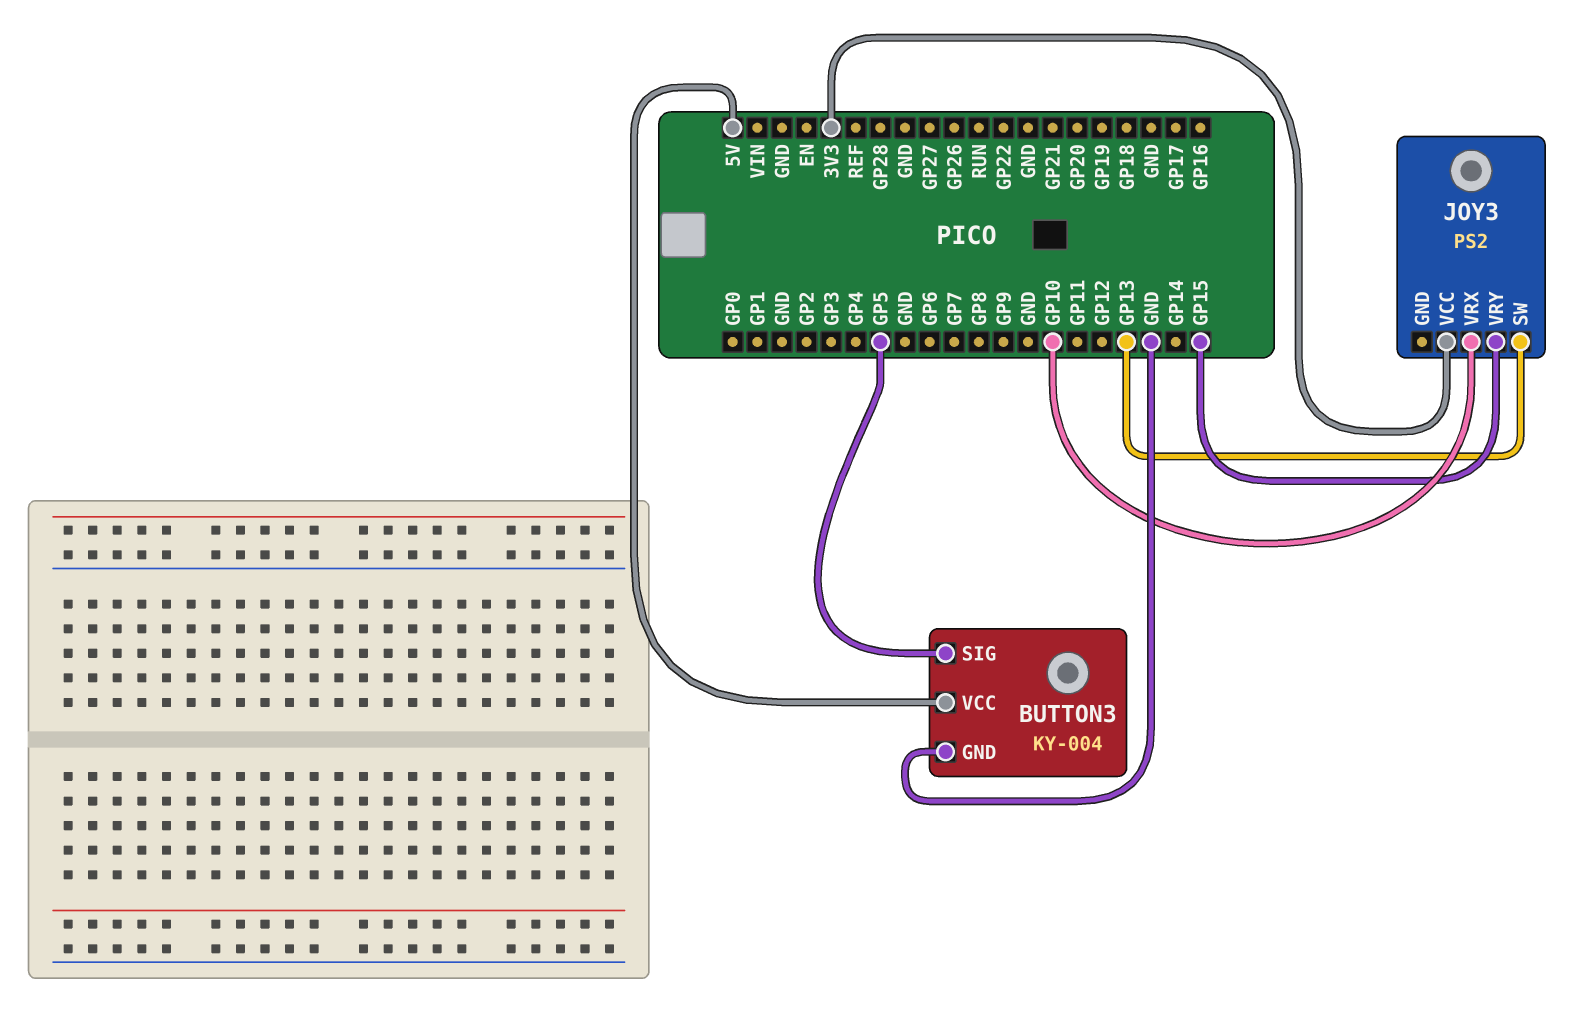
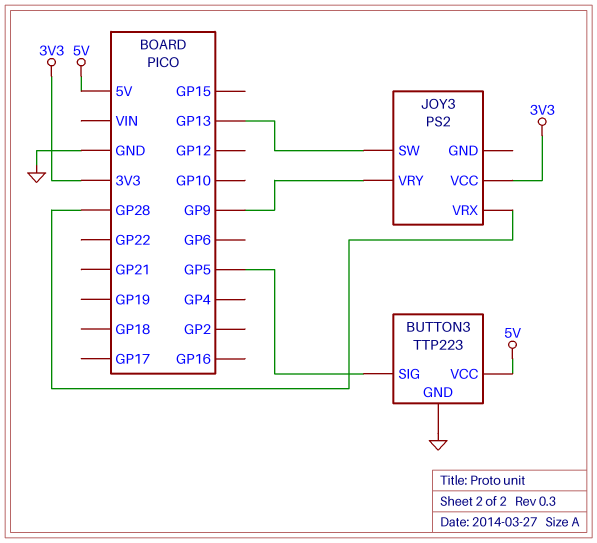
BUTTON3: KY-004 -> TTP223
JOY3 pin VRX: GP10 -> GP28
JOY3 pin VRY: GP15 -> GP9

